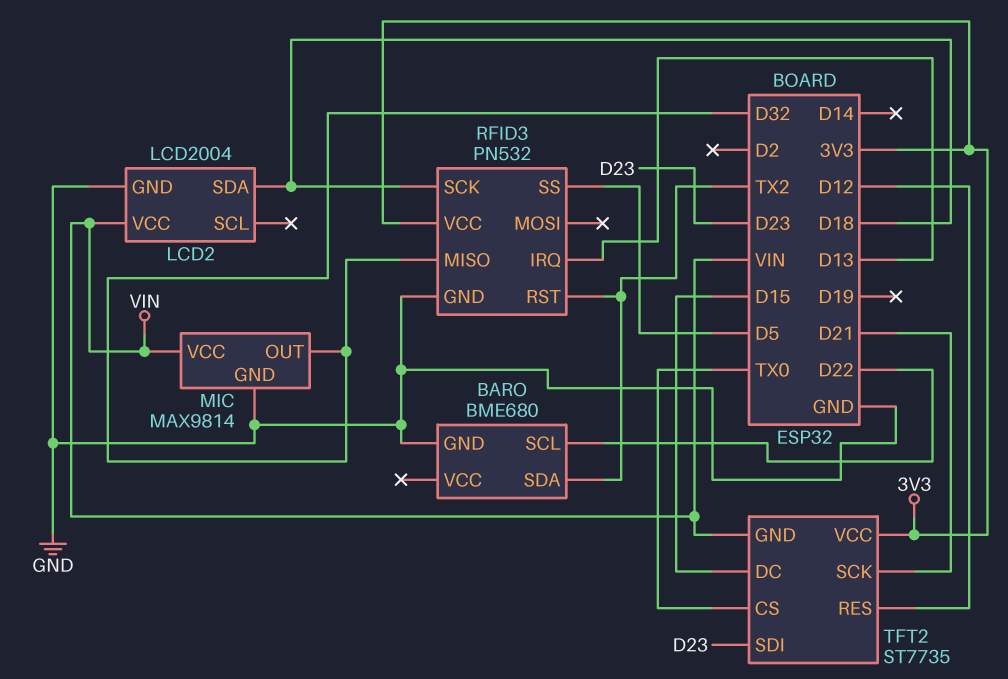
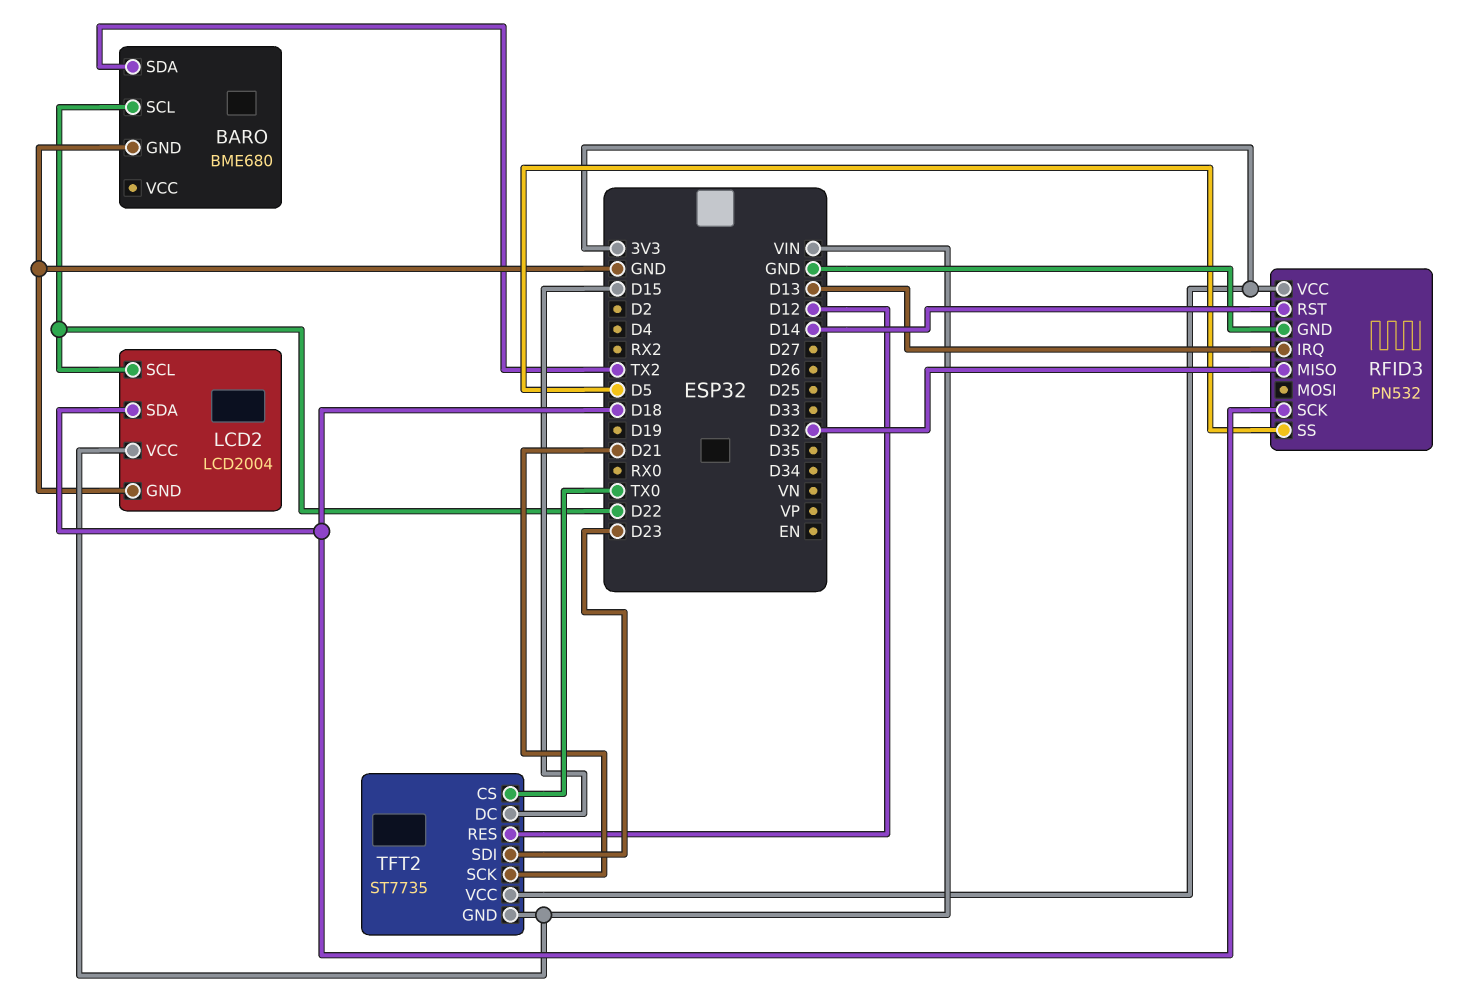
LCD2 pin SCL: none -> D22
MIC: MAX9814 -> none
MIC pin GND: GND -> none
MIC pin OUT: D32 -> none
MIC pin VCC: VIN -> none
RFID3 pin RST: TX2 -> D14

